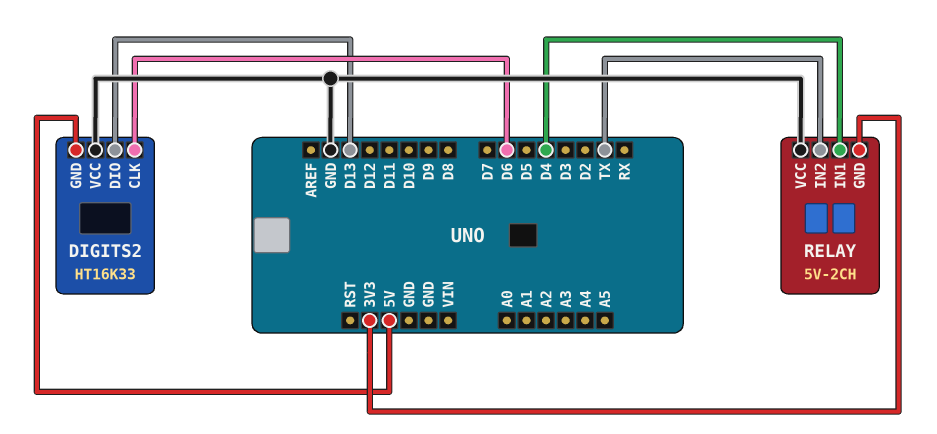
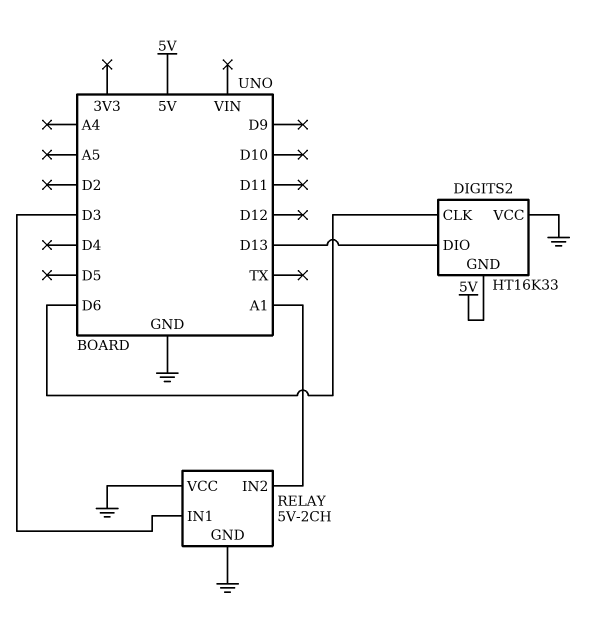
RELAY pin GND: 3V3 -> GND
RELAY pin IN1: D4 -> D3
RELAY pin IN2: TX -> A1

